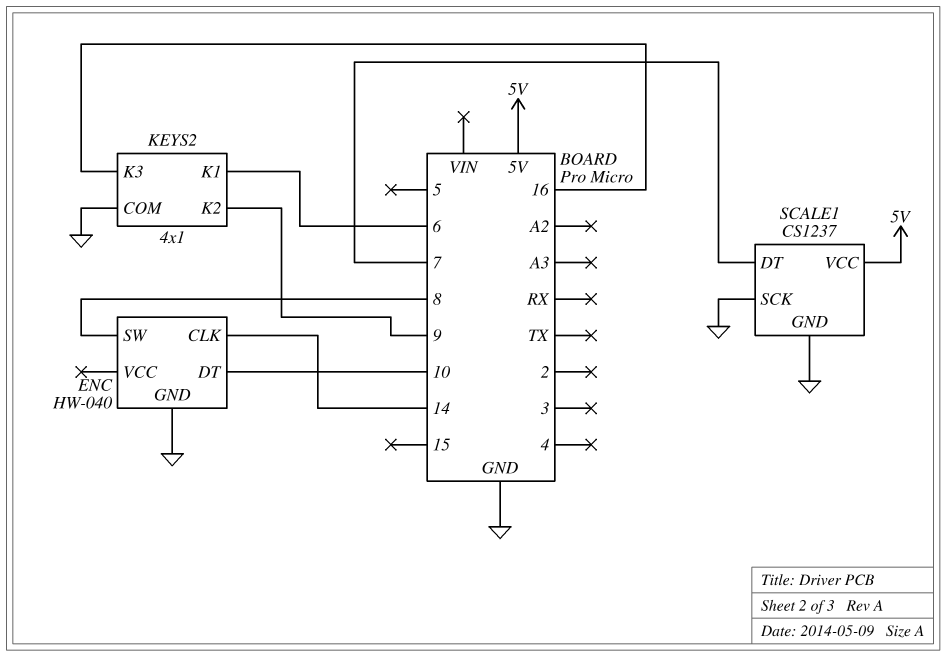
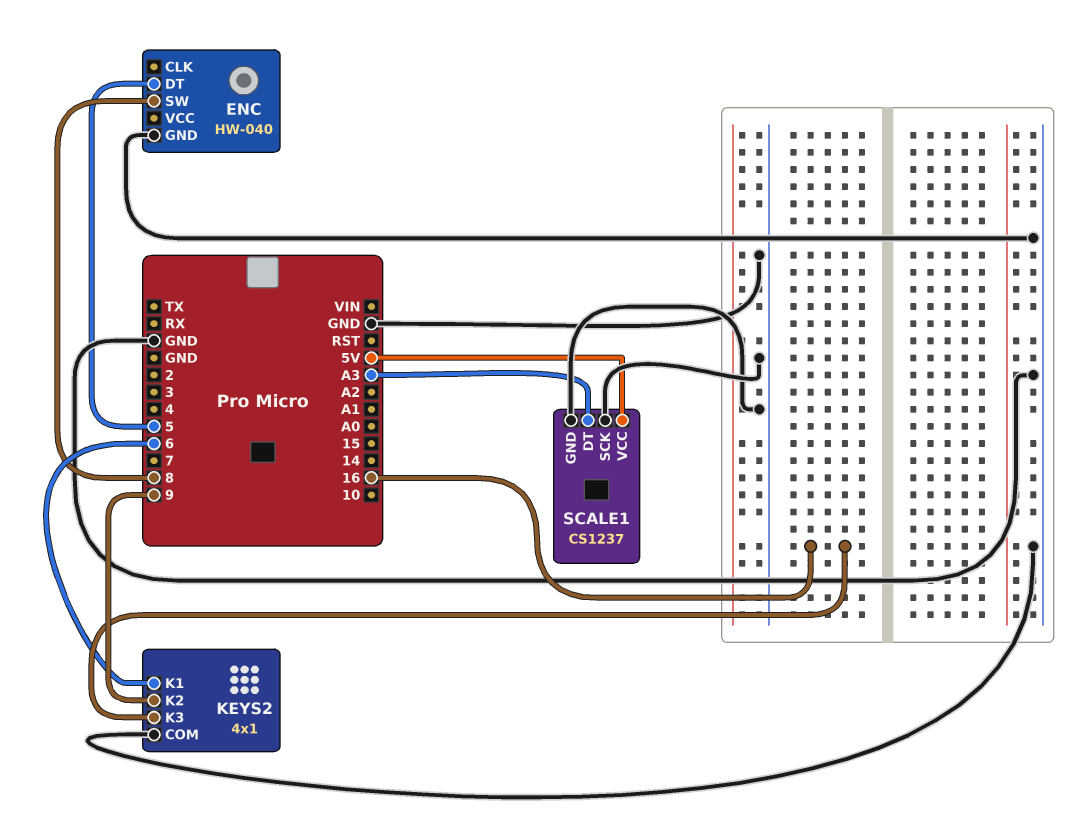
ENC pin CLK: 14 -> none
ENC pin DT: 10 -> 5
SCALE1 pin DT: 7 -> A3

